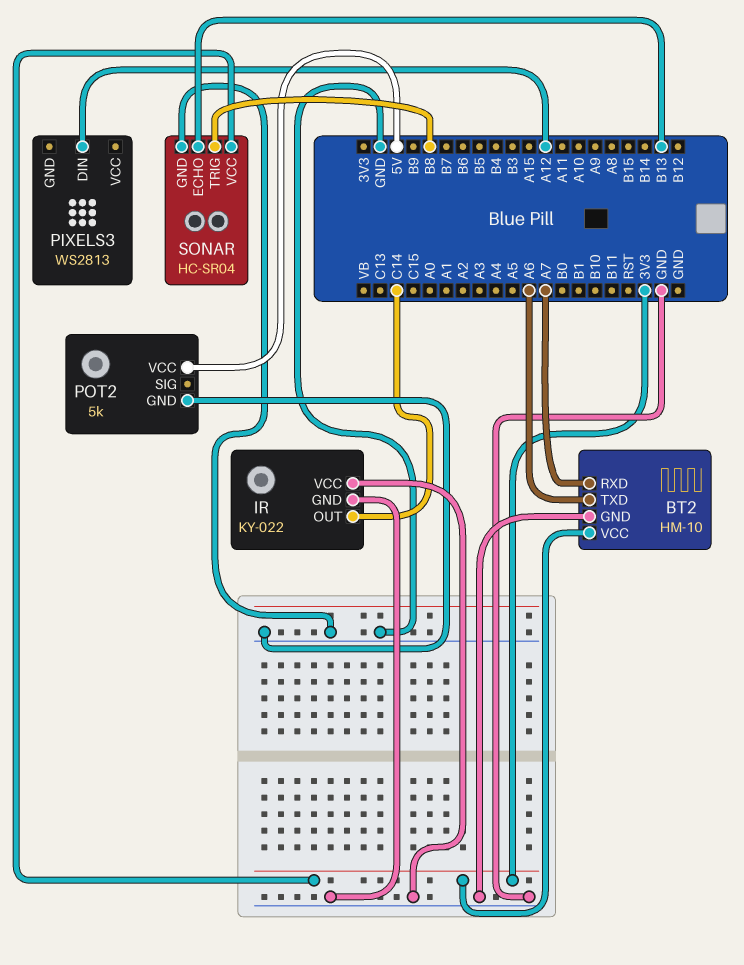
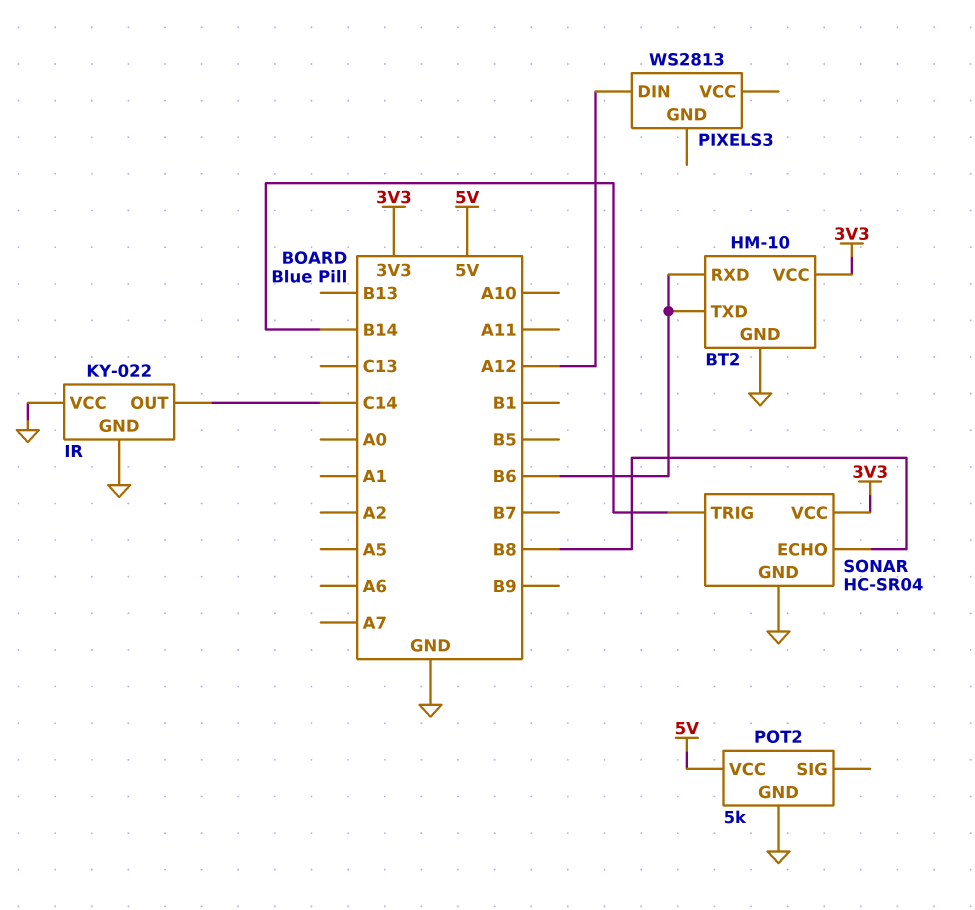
BT2 pin RXD: A7 -> B6
BT2 pin TXD: A6 -> B6
SONAR pin ECHO: B13 -> B8
SONAR pin TRIG: B8 -> B14

